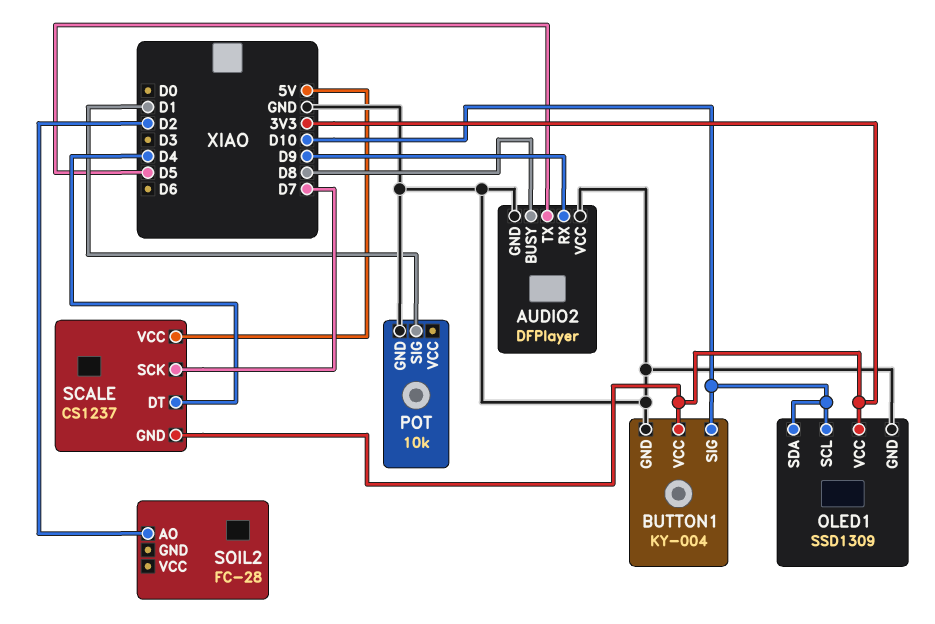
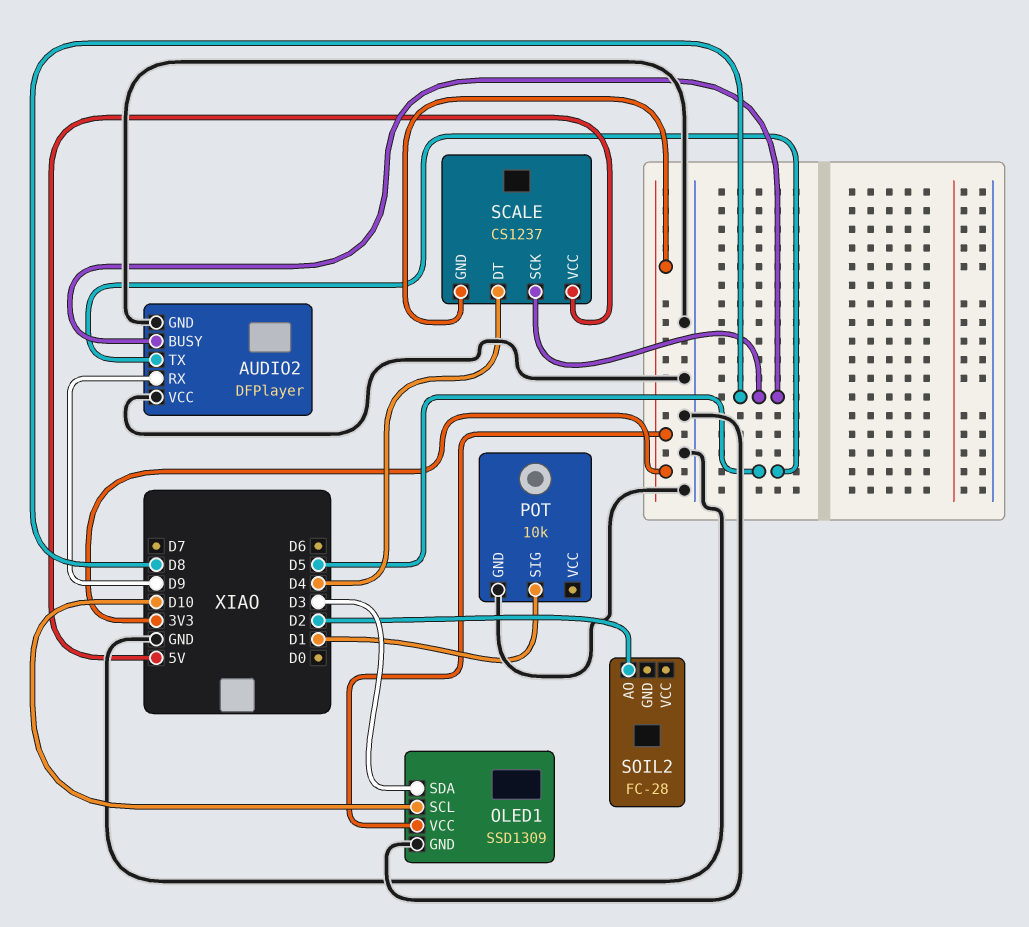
BUTTON1: KY-004 -> none
BUTTON1 pin GND: GND -> none
BUTTON1 pin SIG: D10 -> none
BUTTON1 pin VCC: 3V3 -> none
OLED1 pin SDA: D10 -> D3
SCALE pin SCK: D7 -> D8

